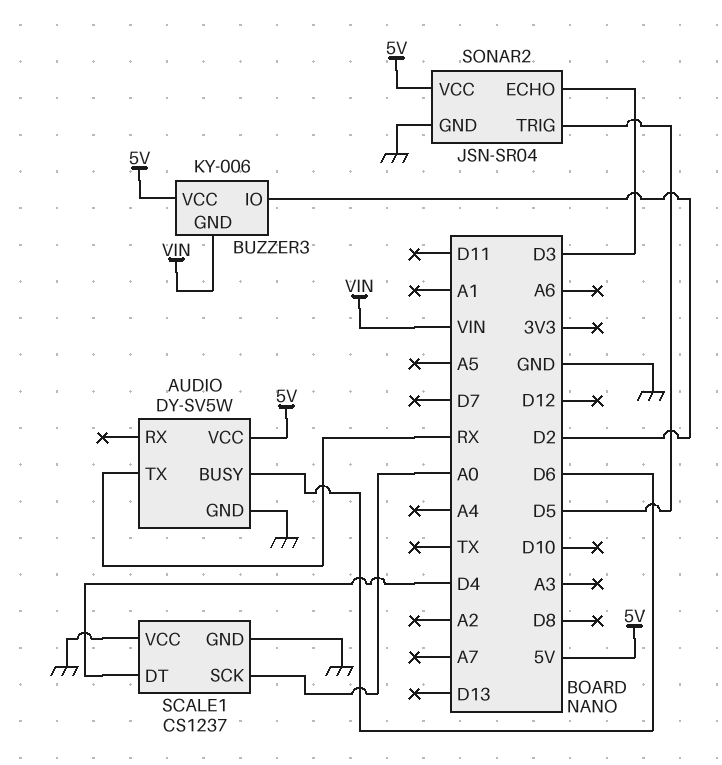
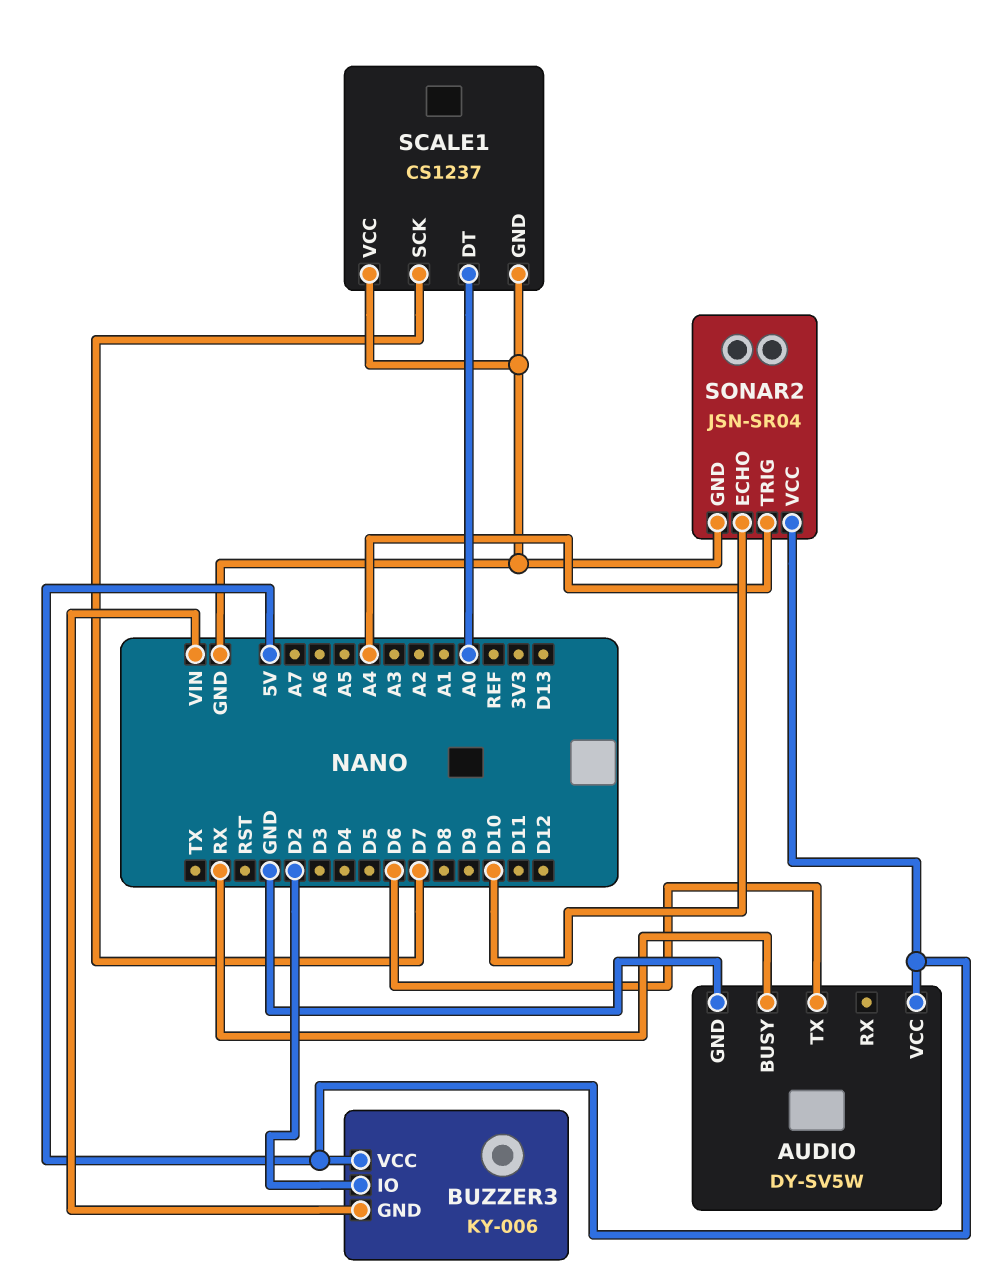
AUDIO pin BUSY: D6 -> RX
AUDIO pin TX: RX -> D6
SCALE1 pin DT: D4 -> A0
SCALE1 pin SCK: A0 -> D7
SONAR2 pin ECHO: D3 -> D10
SONAR2 pin TRIG: D5 -> A4

